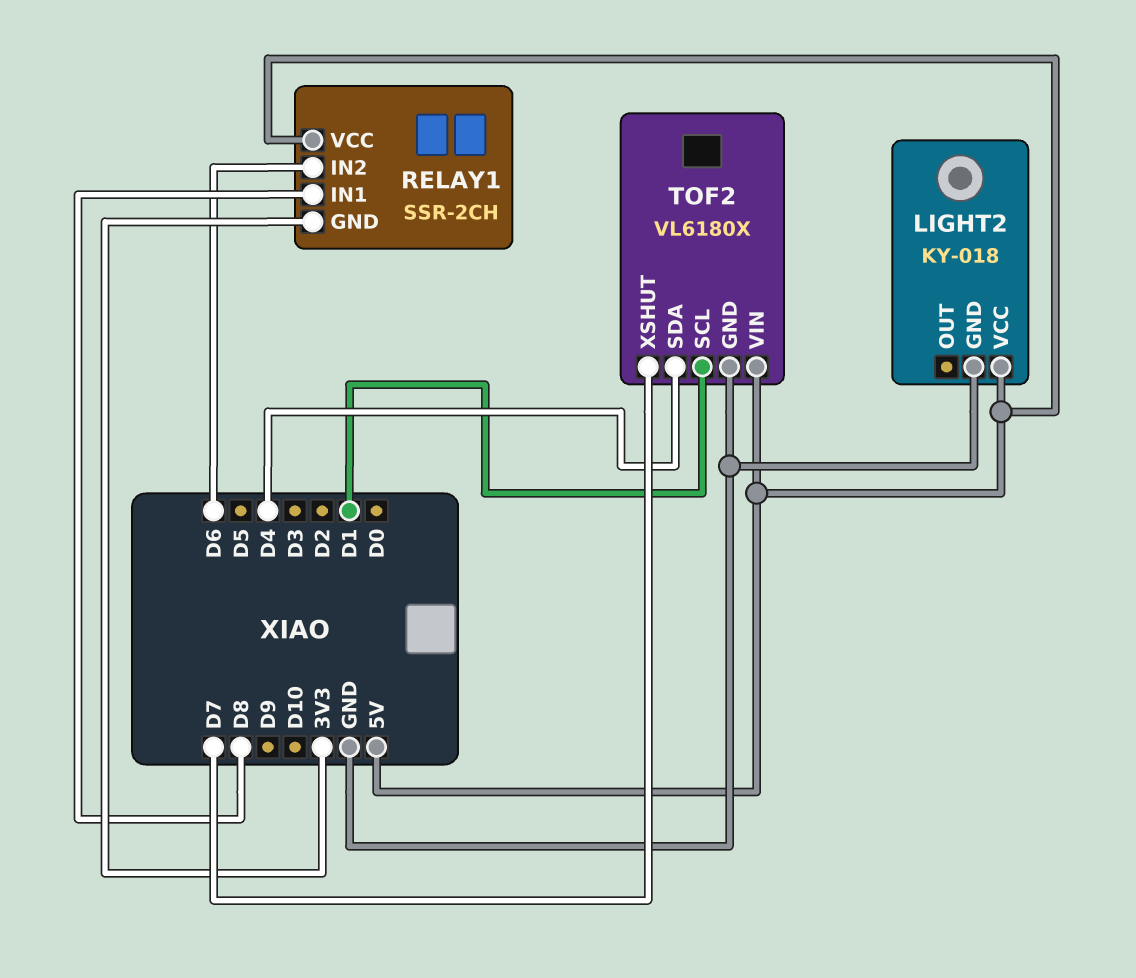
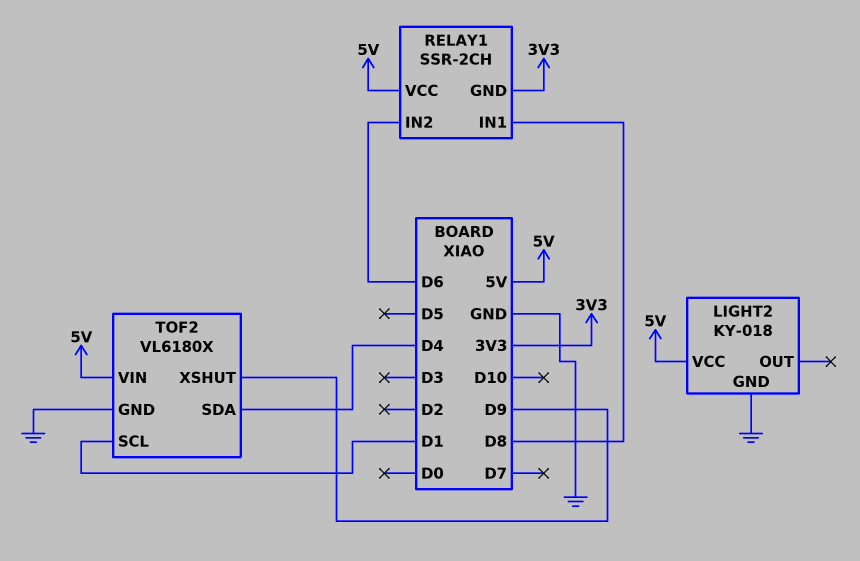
TOF2 pin XSHUT: D7 -> D9

